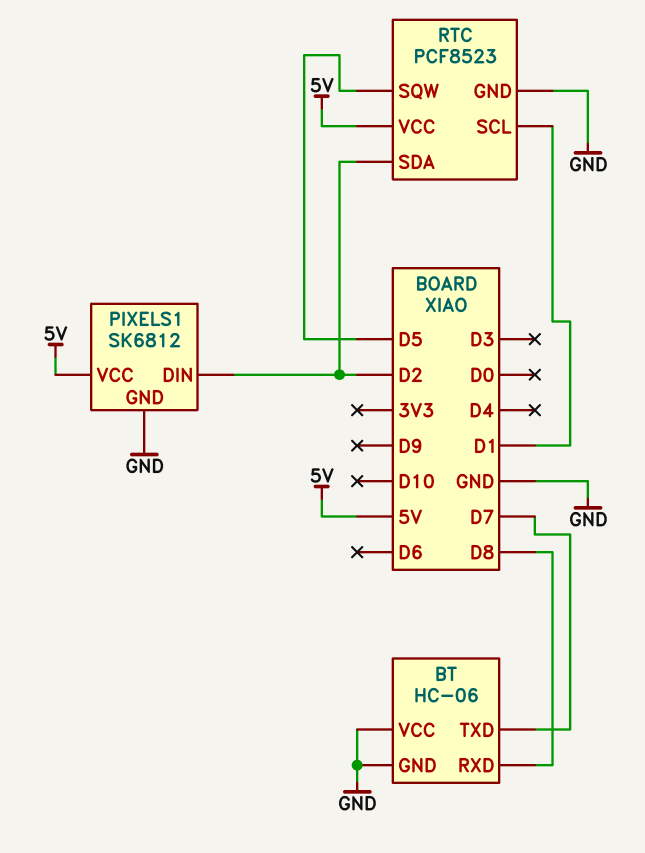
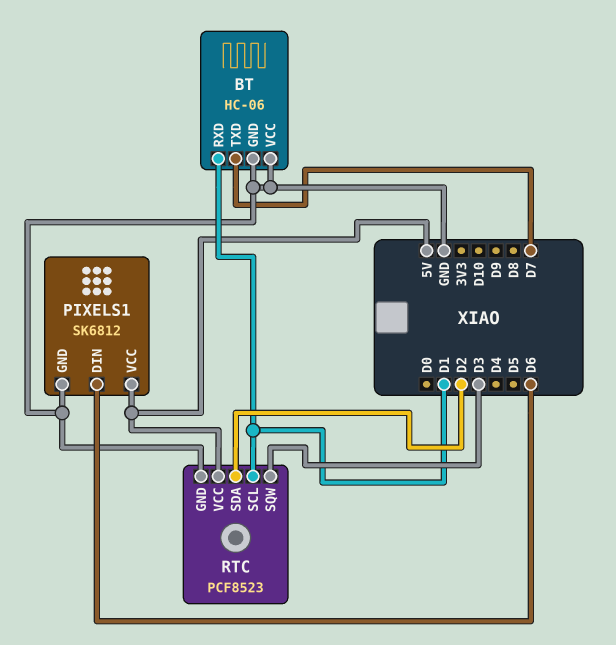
BT pin RXD: D8 -> D1
PIXELS1 pin DIN: D2 -> D6
RTC pin SQW: D5 -> D3

